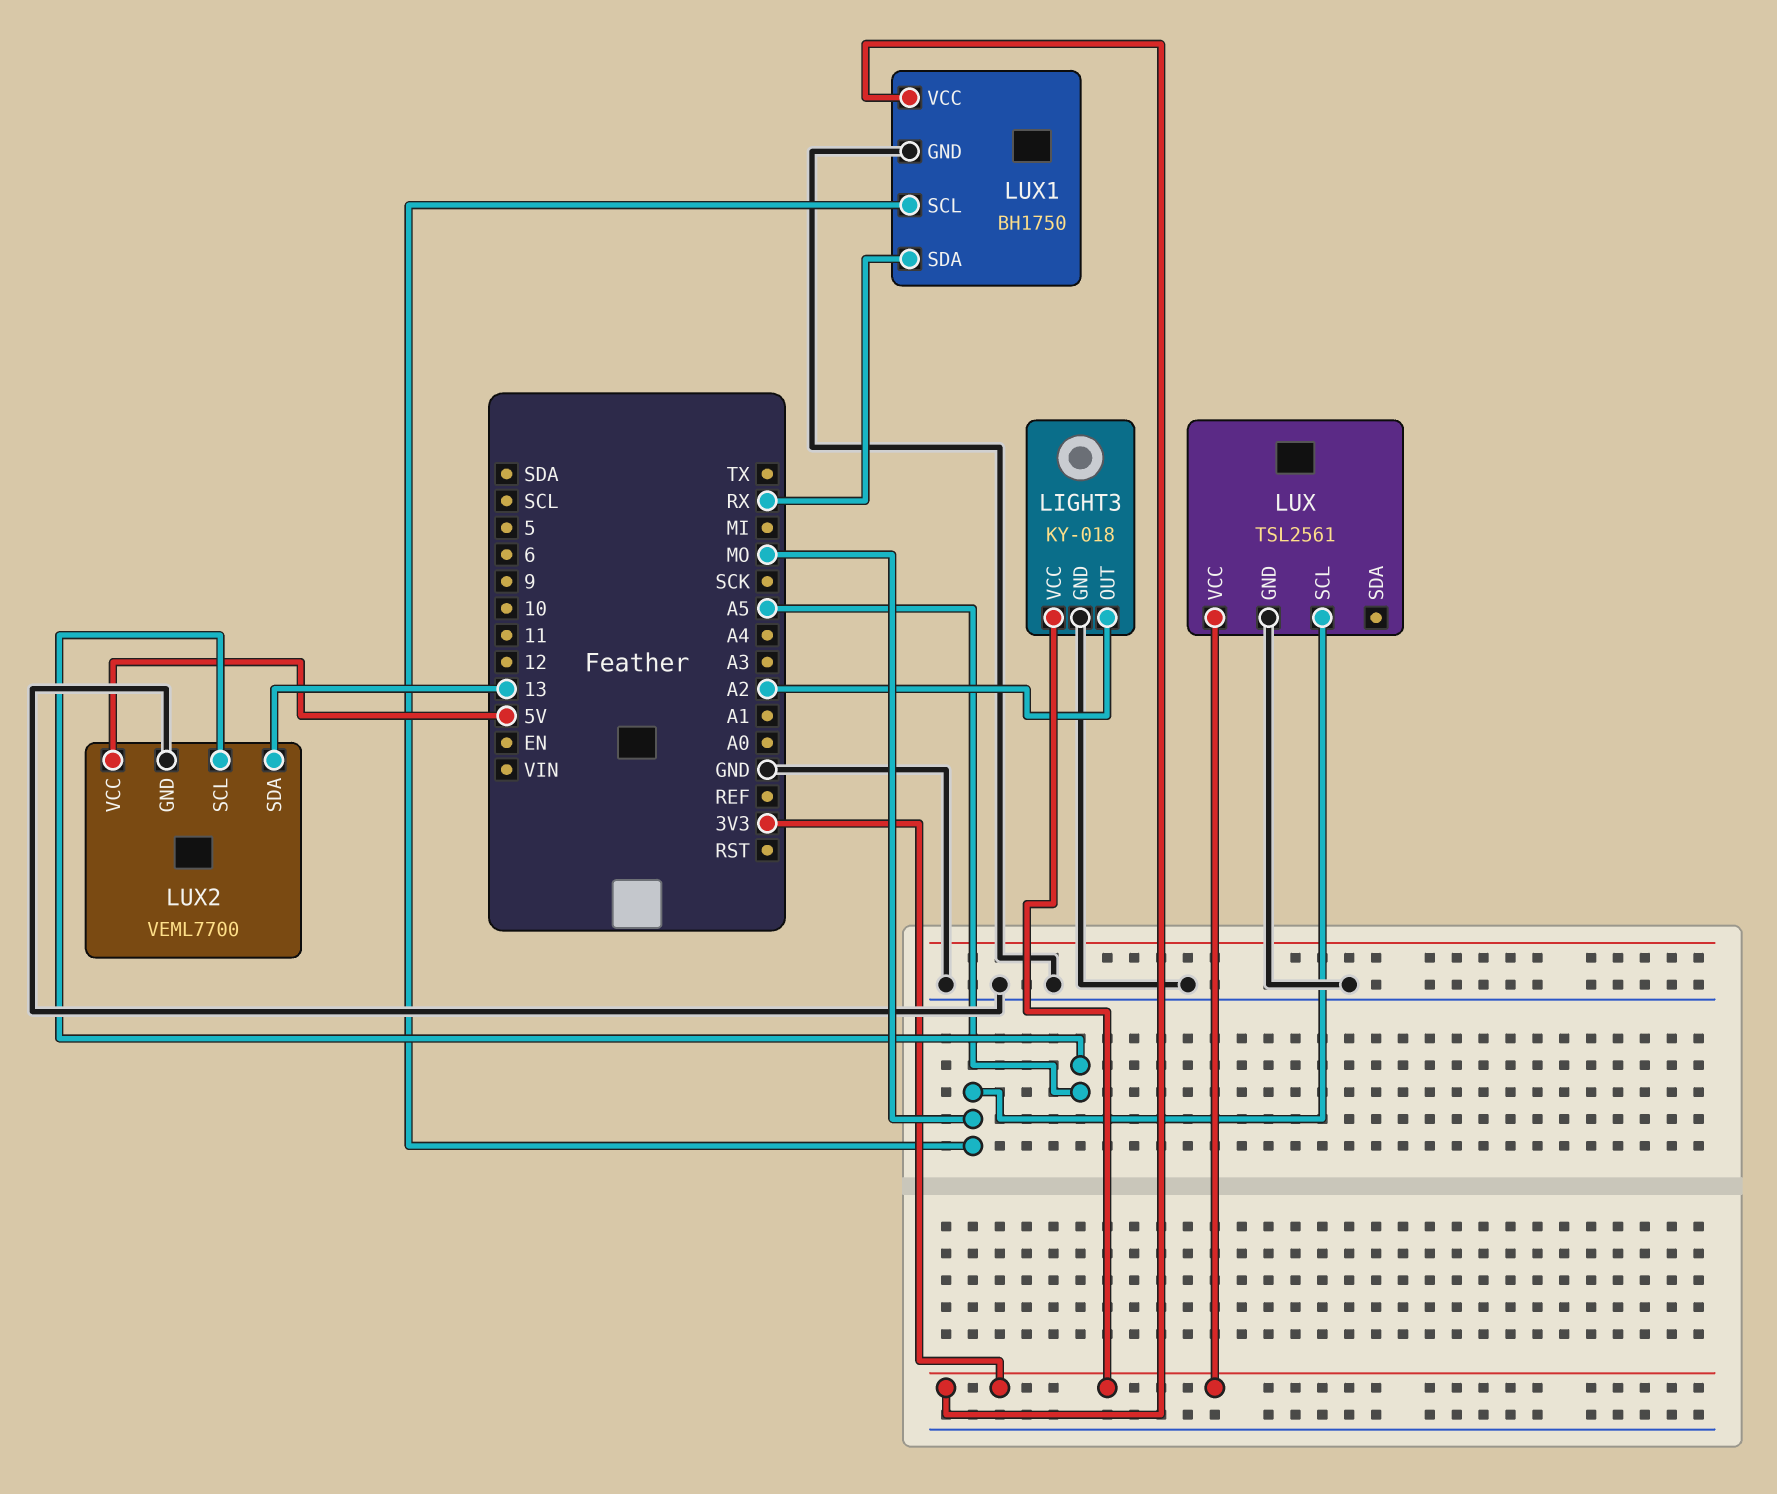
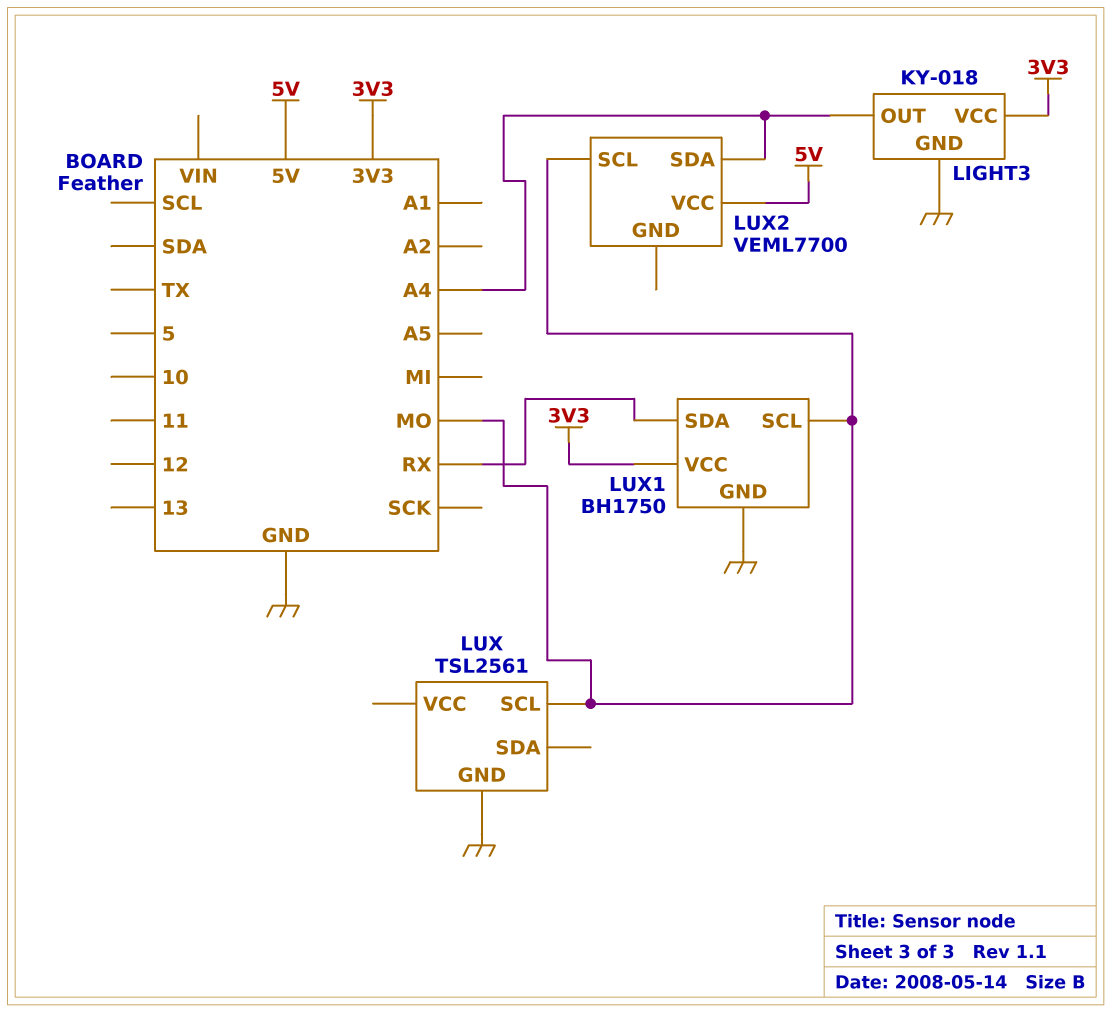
LIGHT3 pin OUT: A2 -> A4
LUX pin VCC: 3V3 -> none
LUX2 pin GND: GND -> none
LUX2 pin SCL: A5 -> MO
LUX2 pin SDA: 13 -> A4

